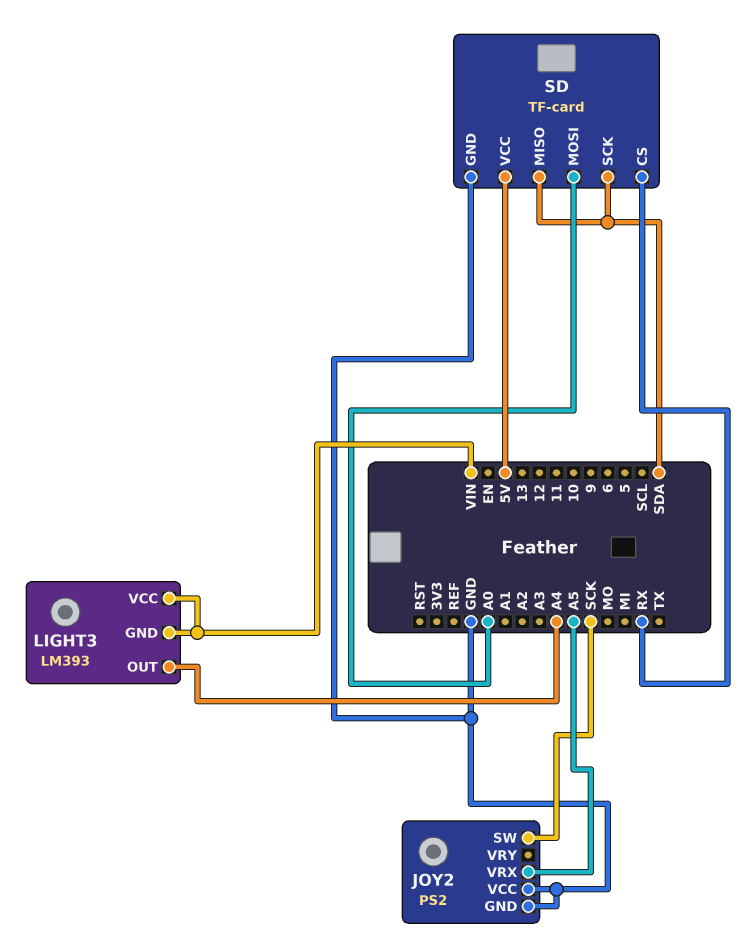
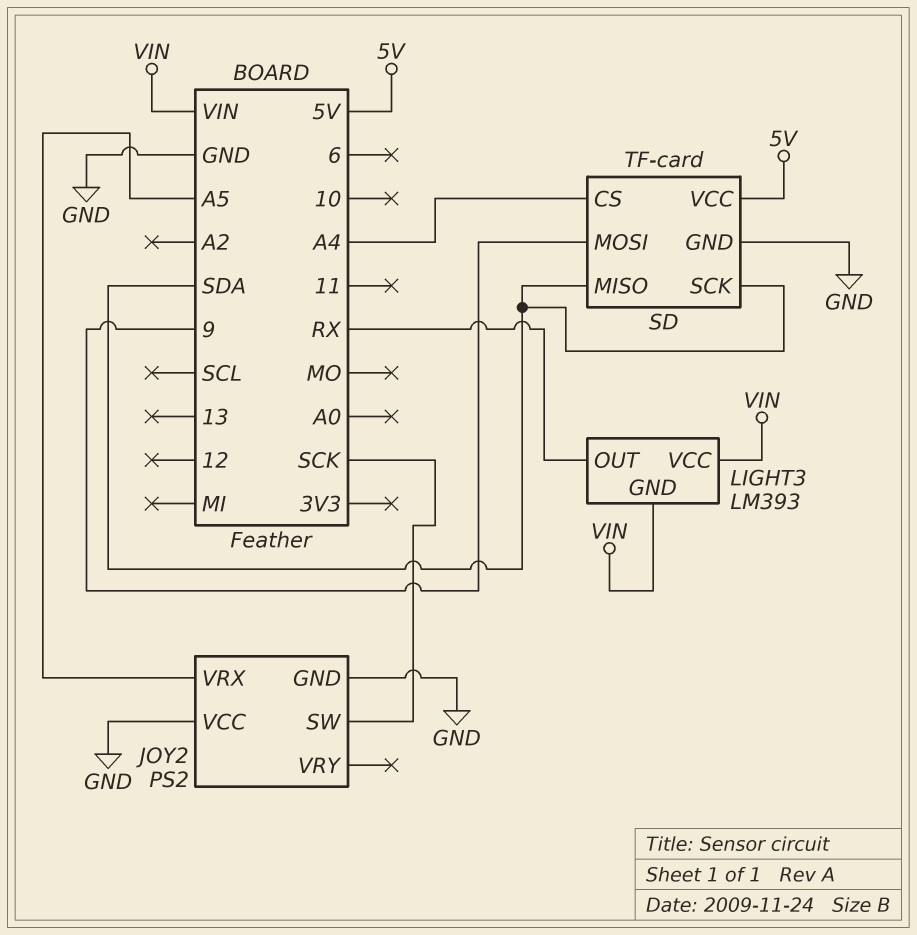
LIGHT3 pin OUT: A4 -> RX
SD pin CS: RX -> A4
SD pin MOSI: A0 -> 9

